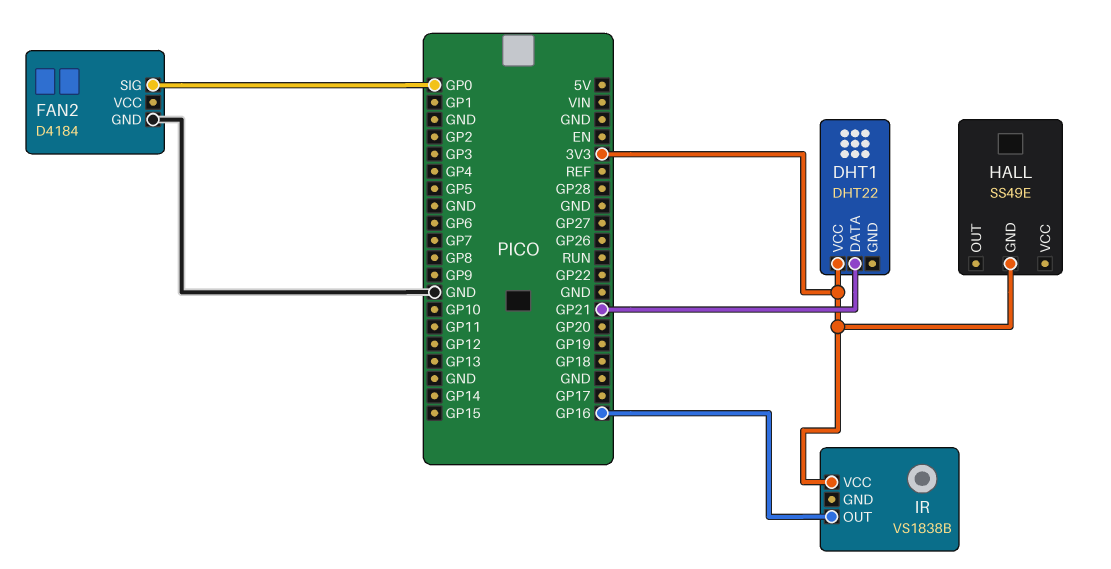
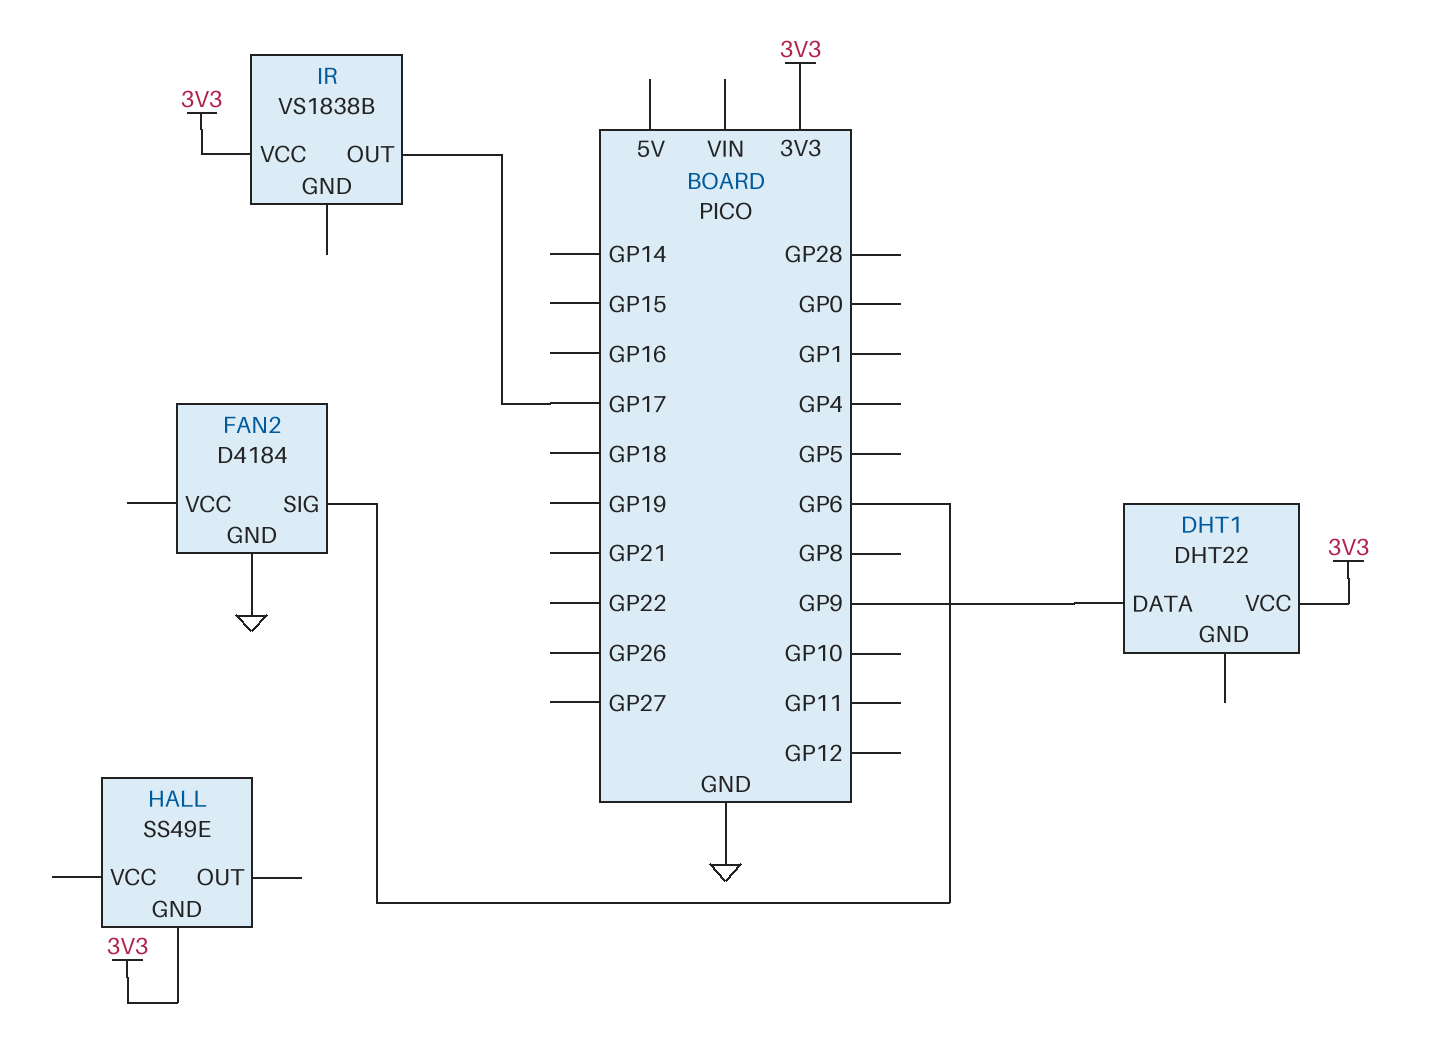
DHT1 pin DATA: GP21 -> GP9
FAN2 pin SIG: GP0 -> GP6
IR pin OUT: GP16 -> GP17

